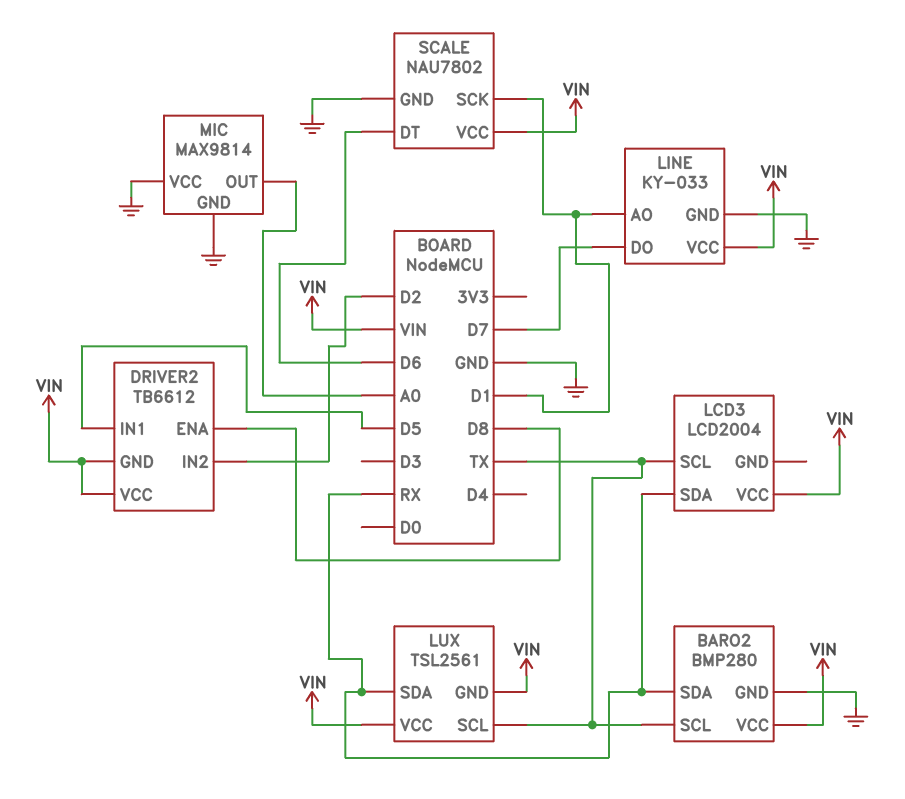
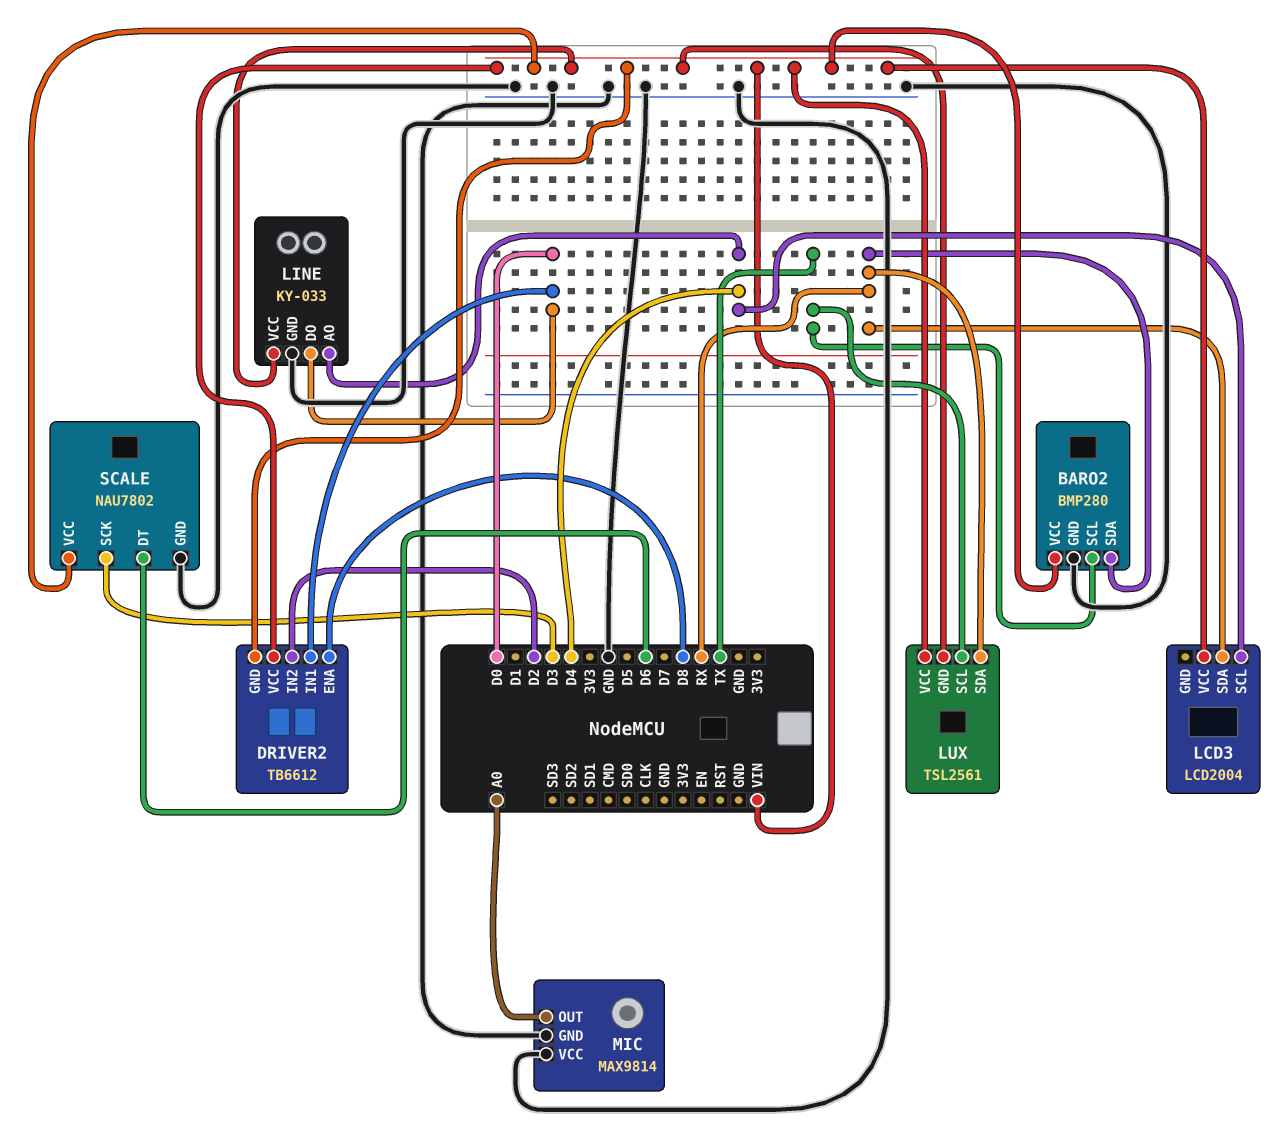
DRIVER2 pin IN1: D5 -> D0
LCD3 pin SCL: TX -> D4
LINE pin AO: D1 -> D4
LINE pin DO: D7 -> D0
SCALE pin SCK: D1 -> D3

